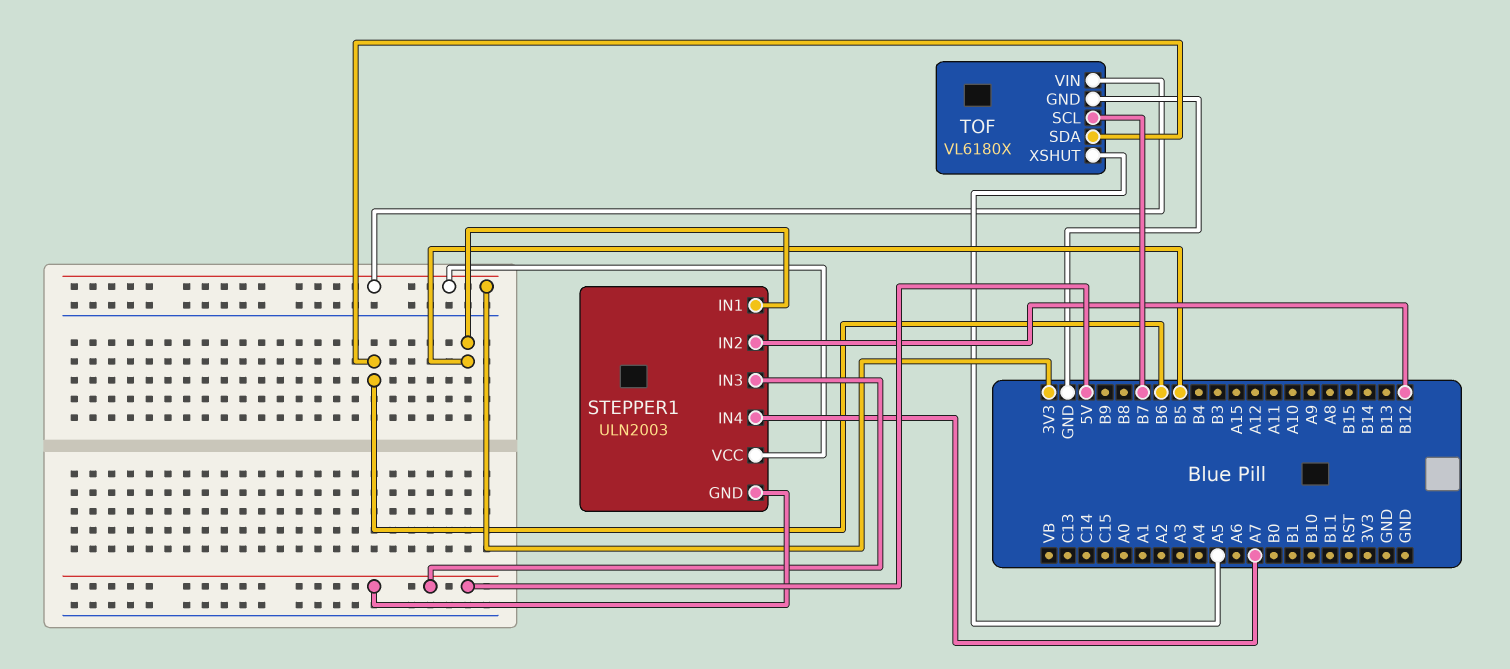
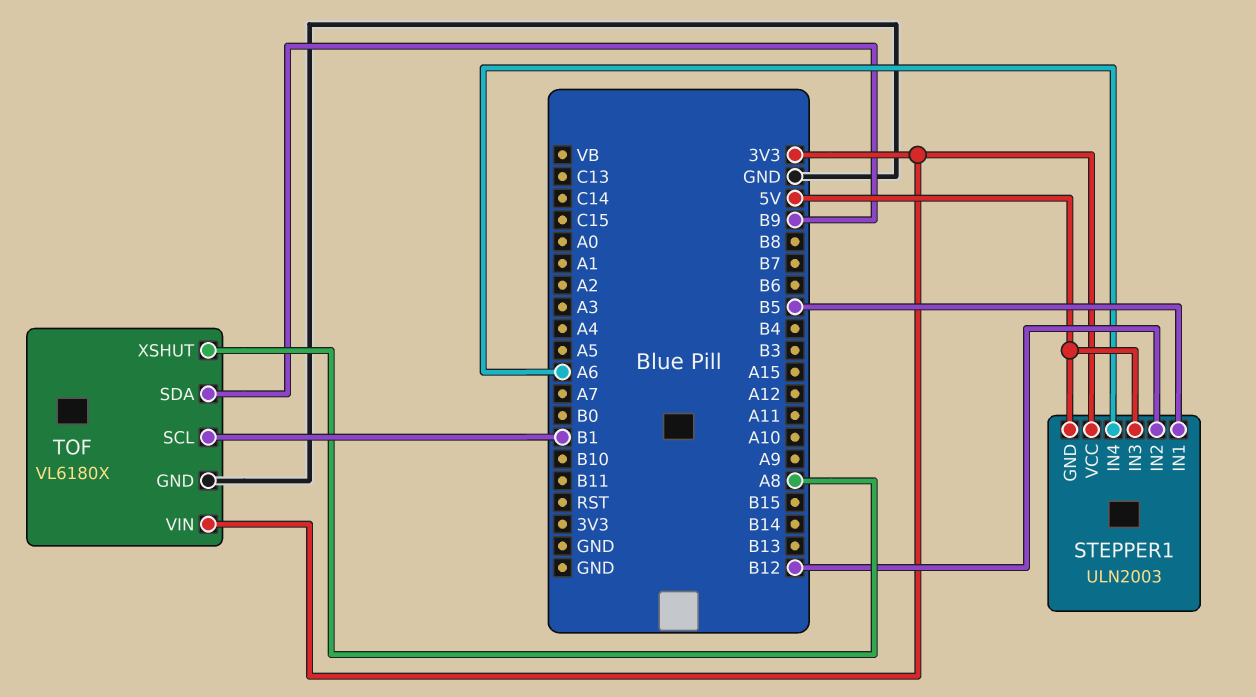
STEPPER1 pin IN4: A7 -> A6
TOF pin SCL: B7 -> B1
TOF pin SDA: B6 -> B9
TOF pin XSHUT: A5 -> A8

